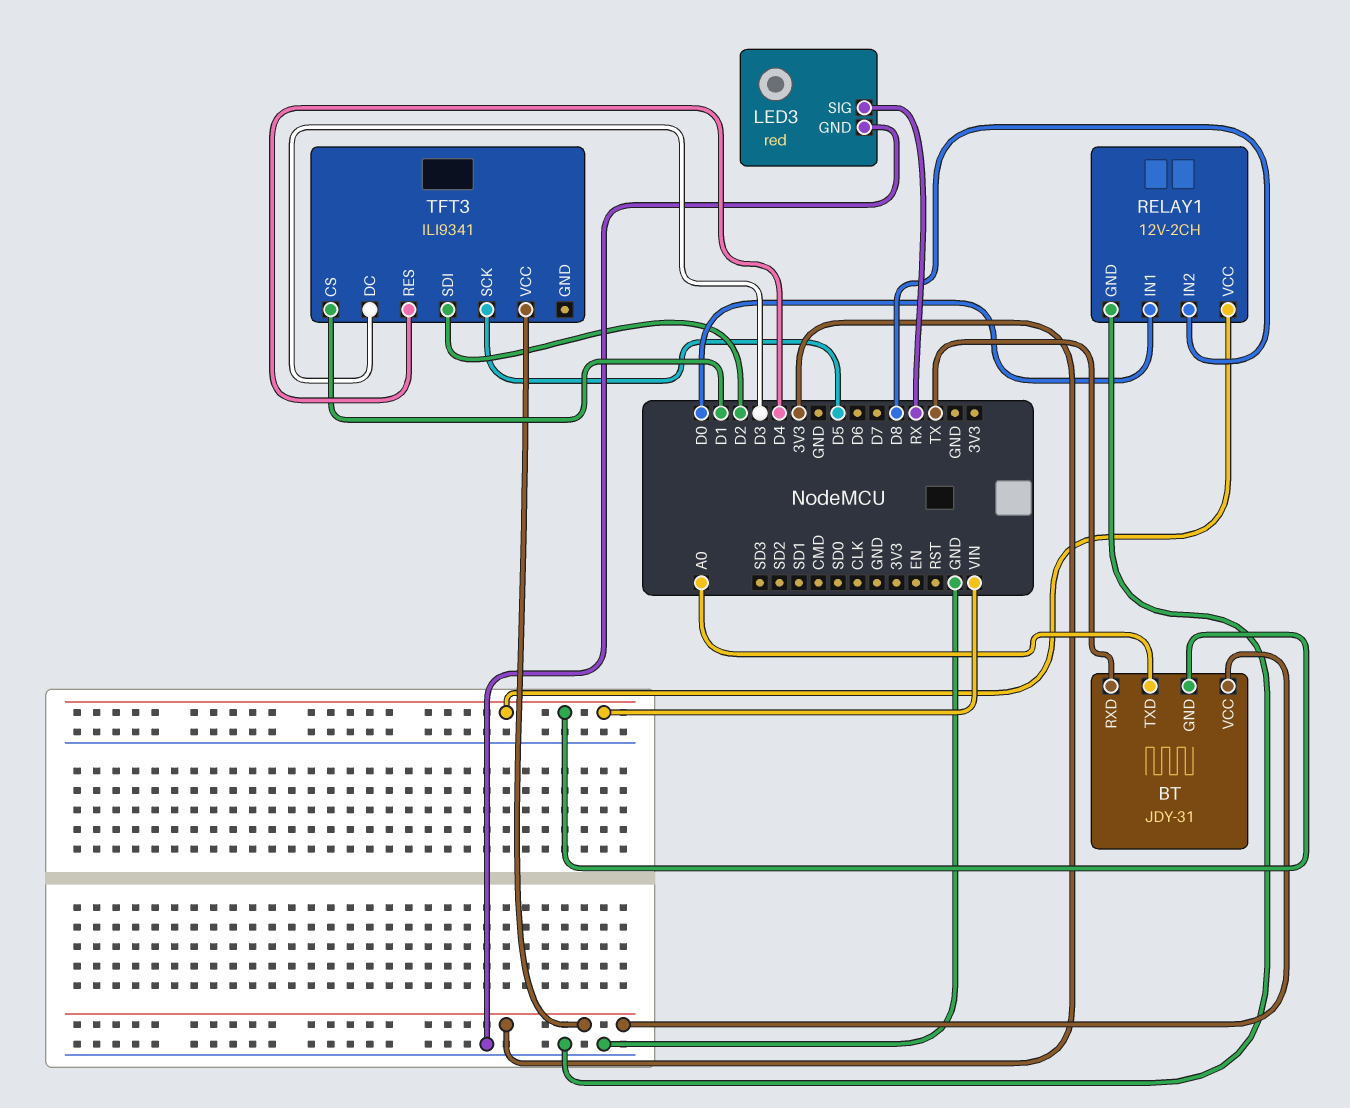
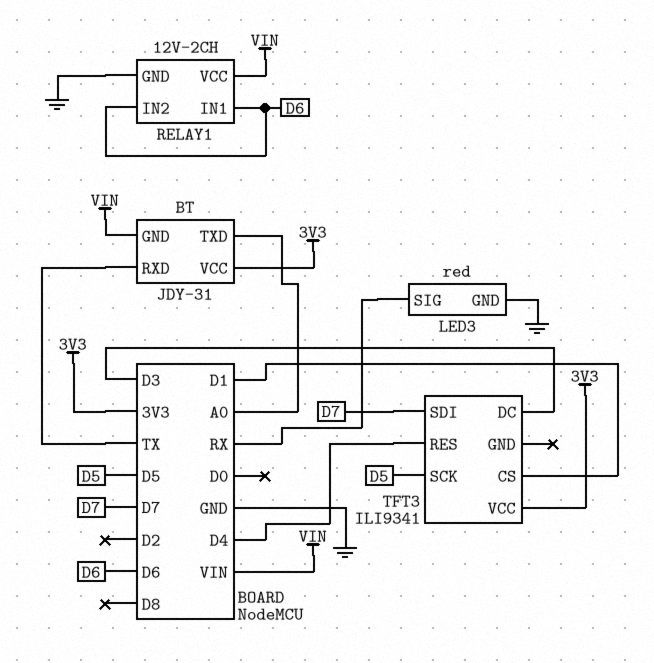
RELAY1 pin IN1: D0 -> D6
RELAY1 pin IN2: D8 -> D6
TFT3 pin SDI: D2 -> D7

